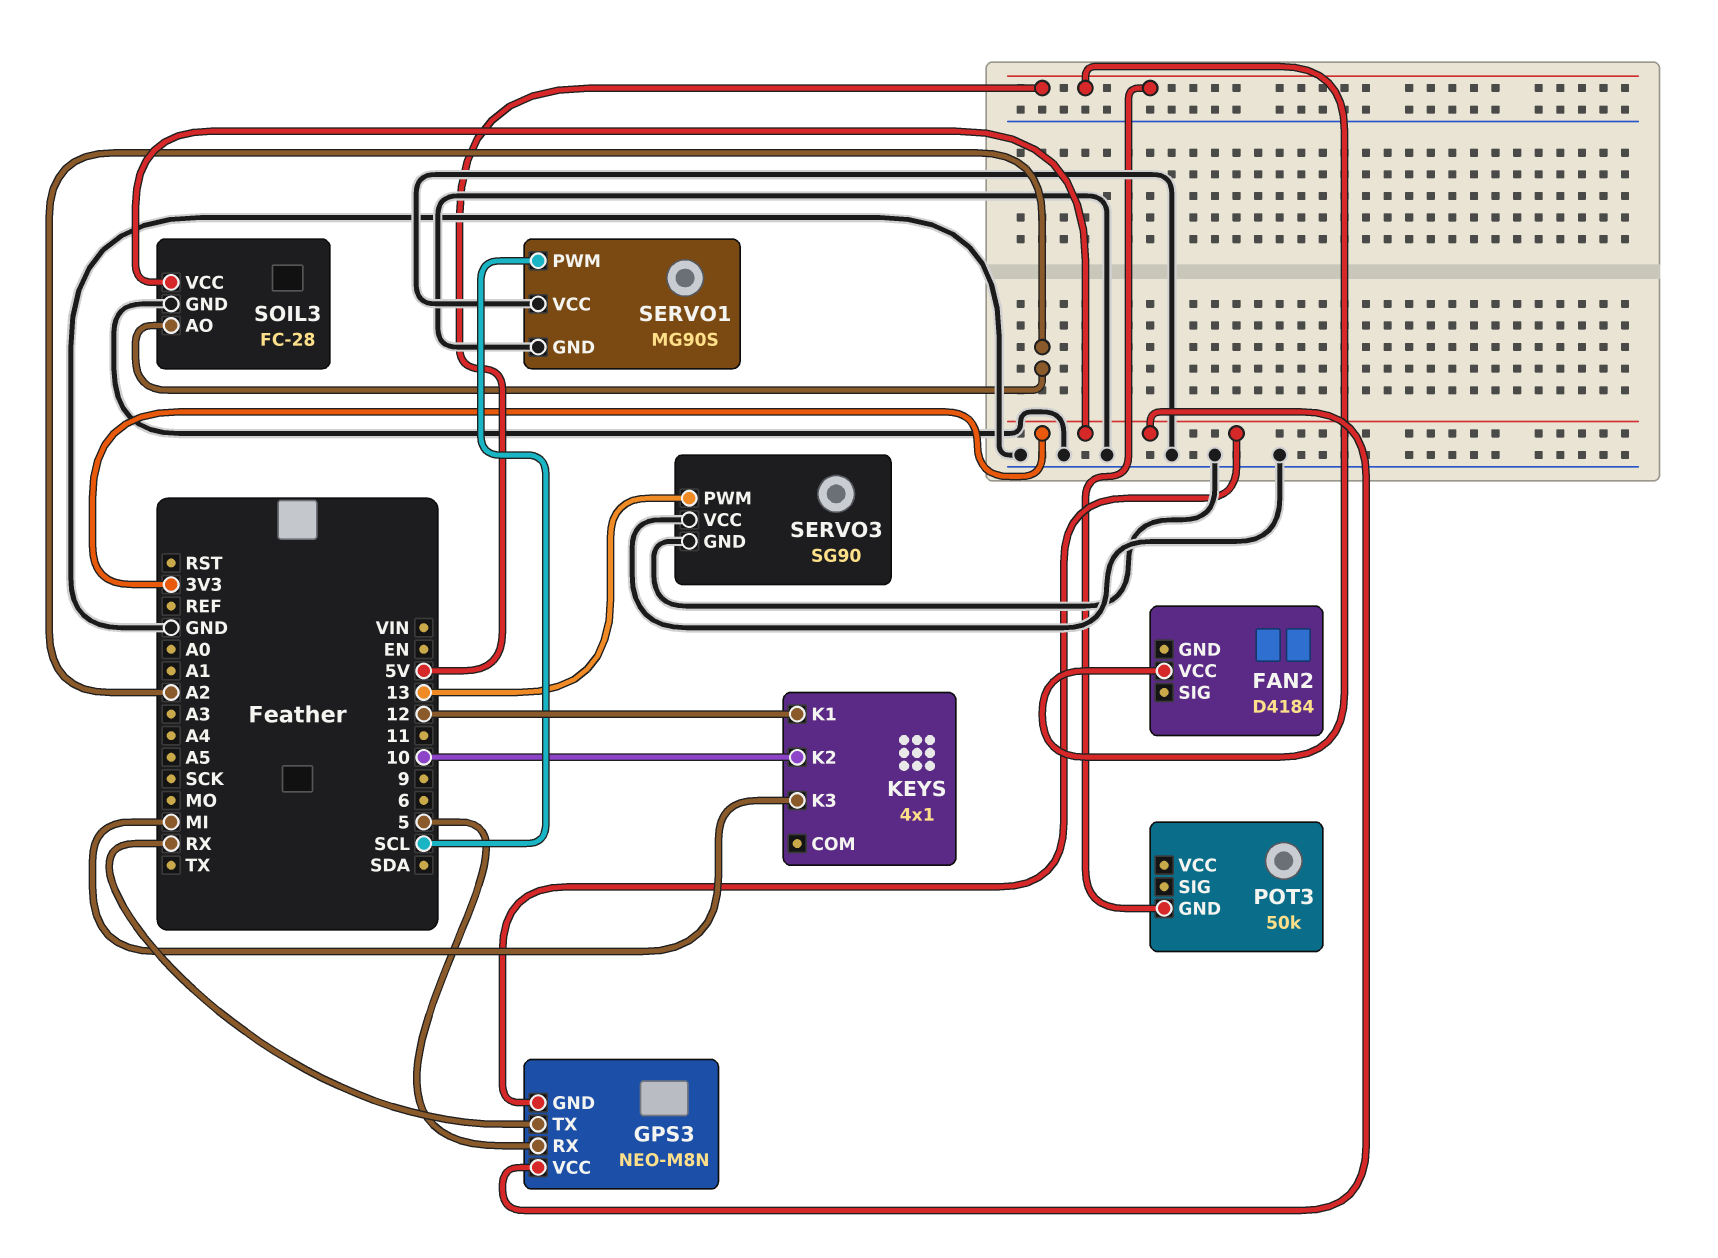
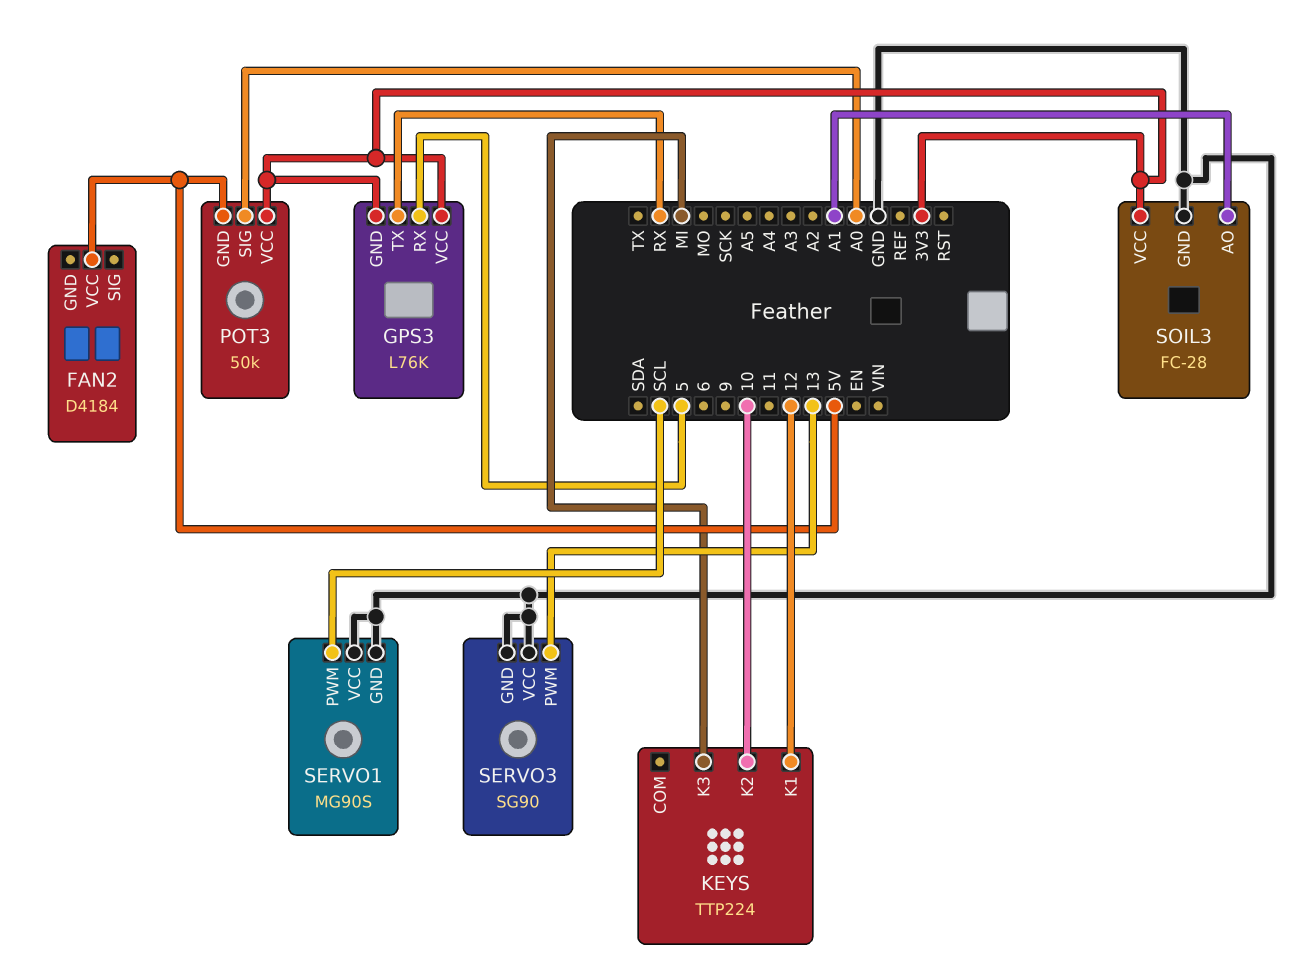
GPS3: NEO-M8N -> L76K
KEYS: 4x1 -> TTP224
POT3 pin SIG: none -> A0
POT3 pin VCC: none -> 3V3
SOIL3 pin AO: A2 -> A1

